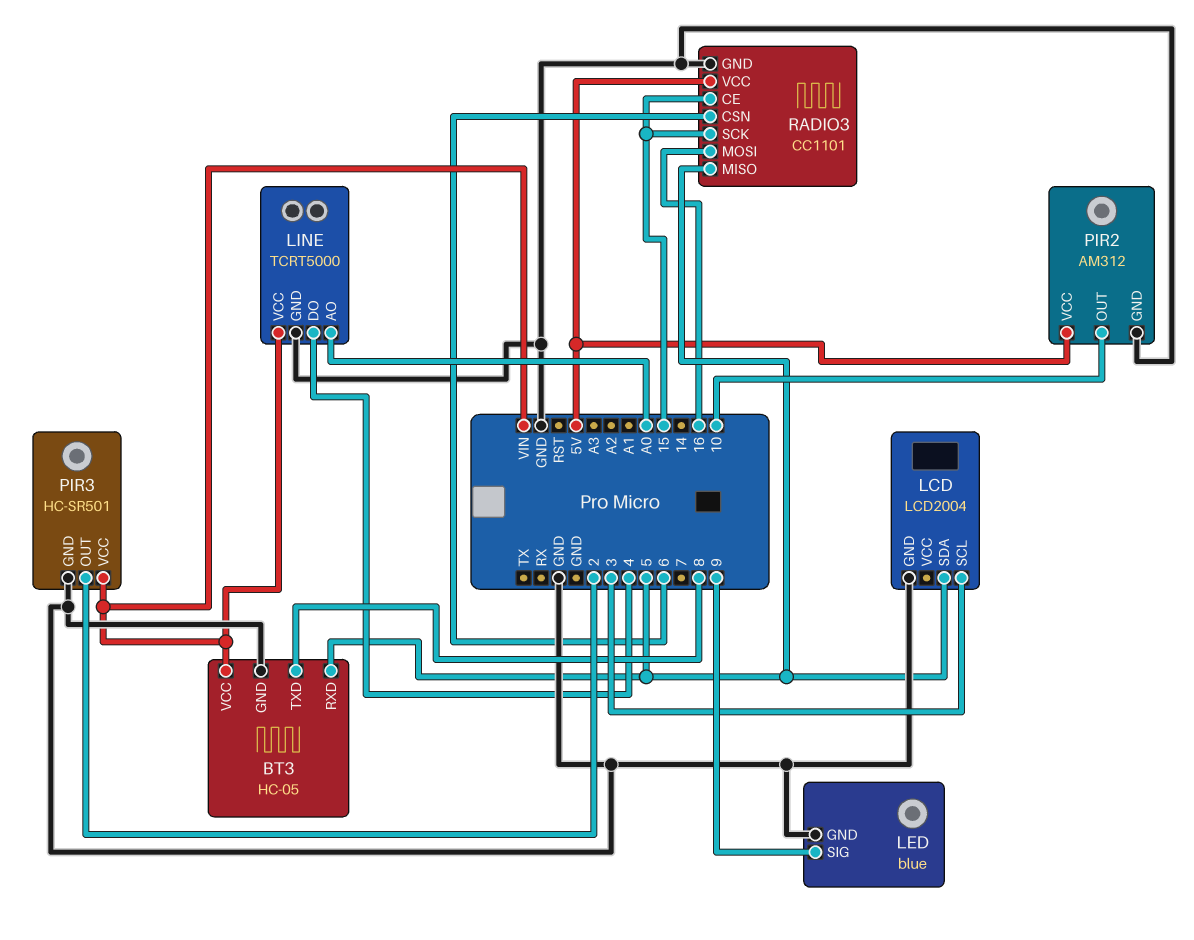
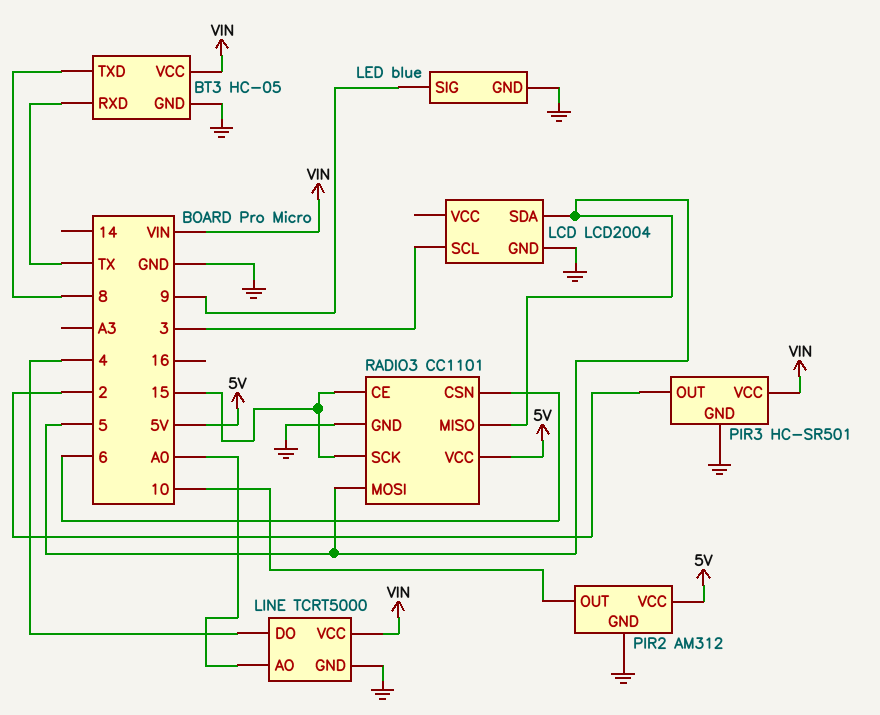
BT3 pin RXD: 5 -> TX
RADIO3 pin MOSI: 16 -> 5

